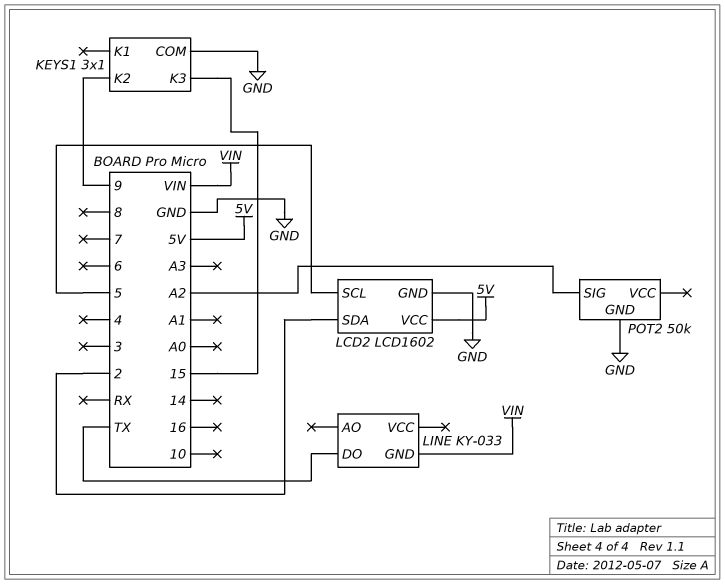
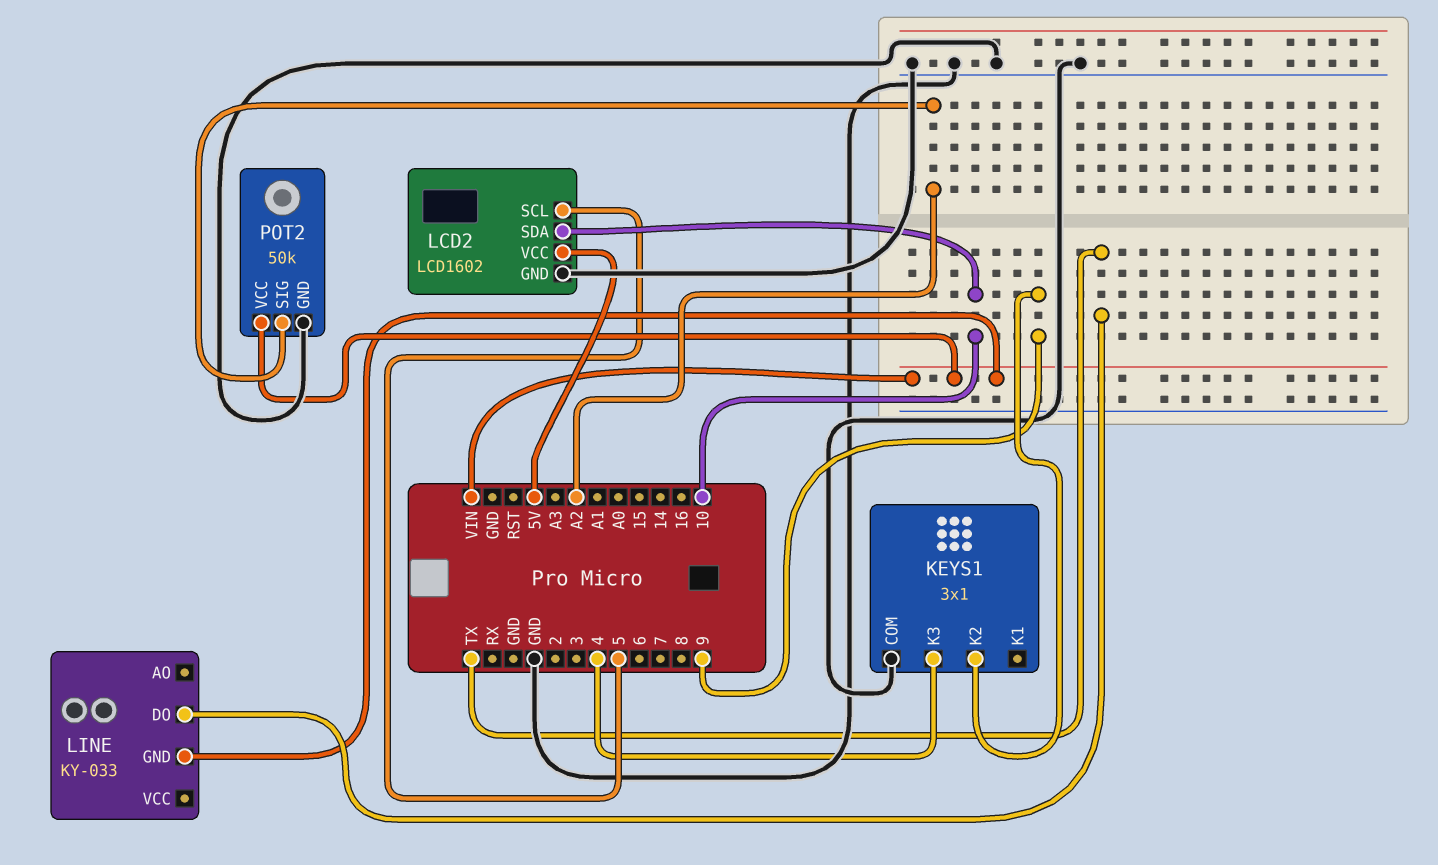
KEYS1 pin K3: 15 -> 4
LCD2 pin SDA: 2 -> 10
POT2 pin VCC: none -> VIN

